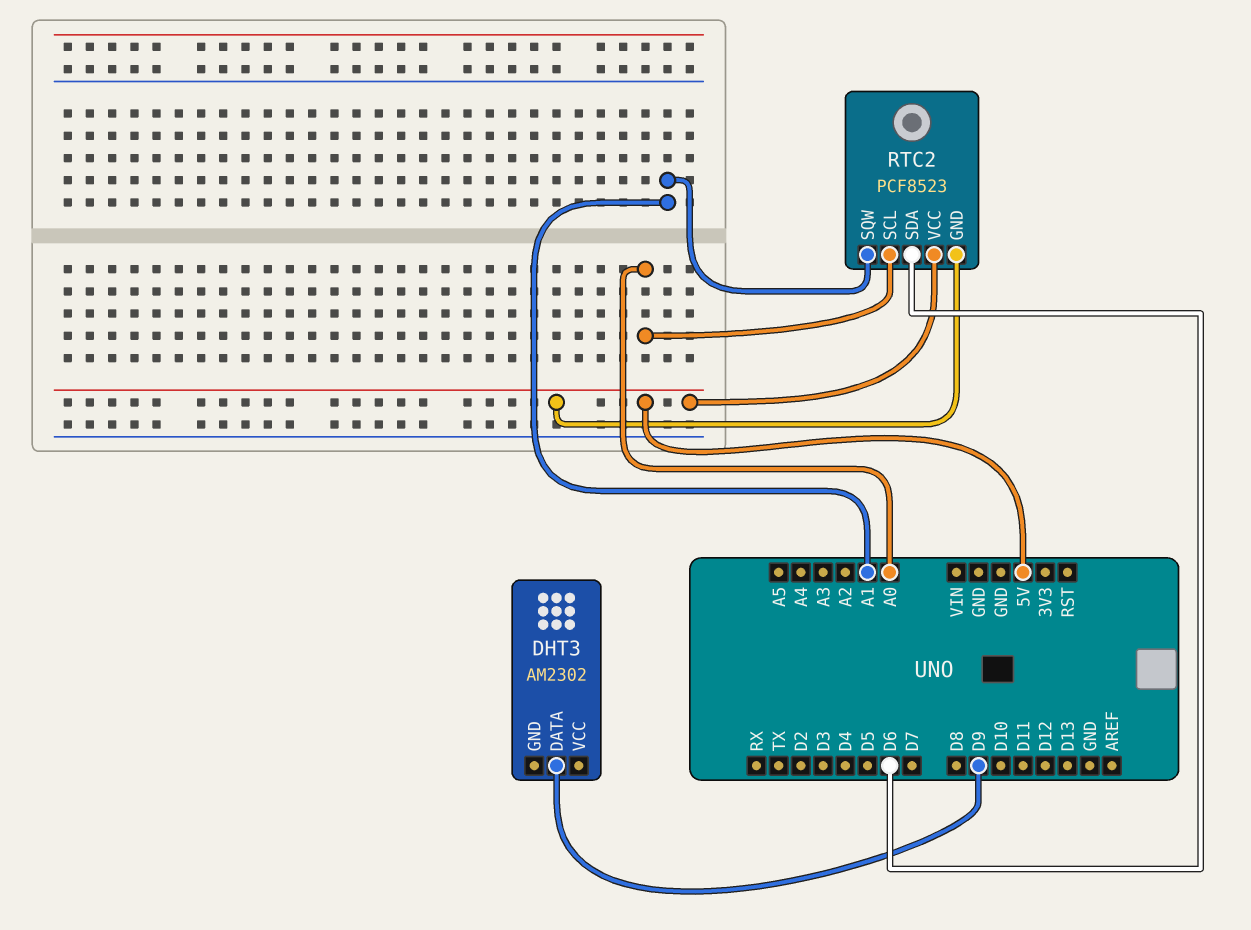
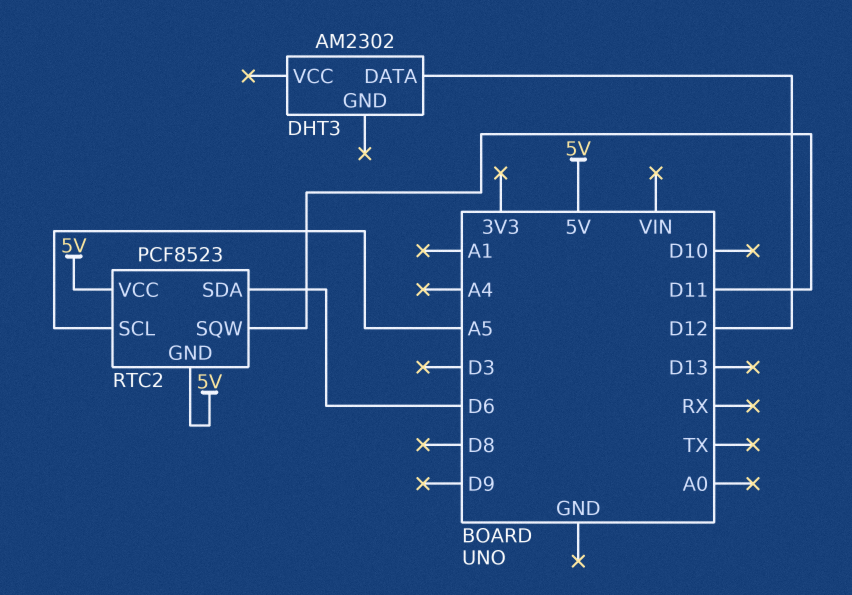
DHT3 pin DATA: D9 -> D12
RTC2 pin SCL: A0 -> A5
RTC2 pin SQW: A1 -> D11

